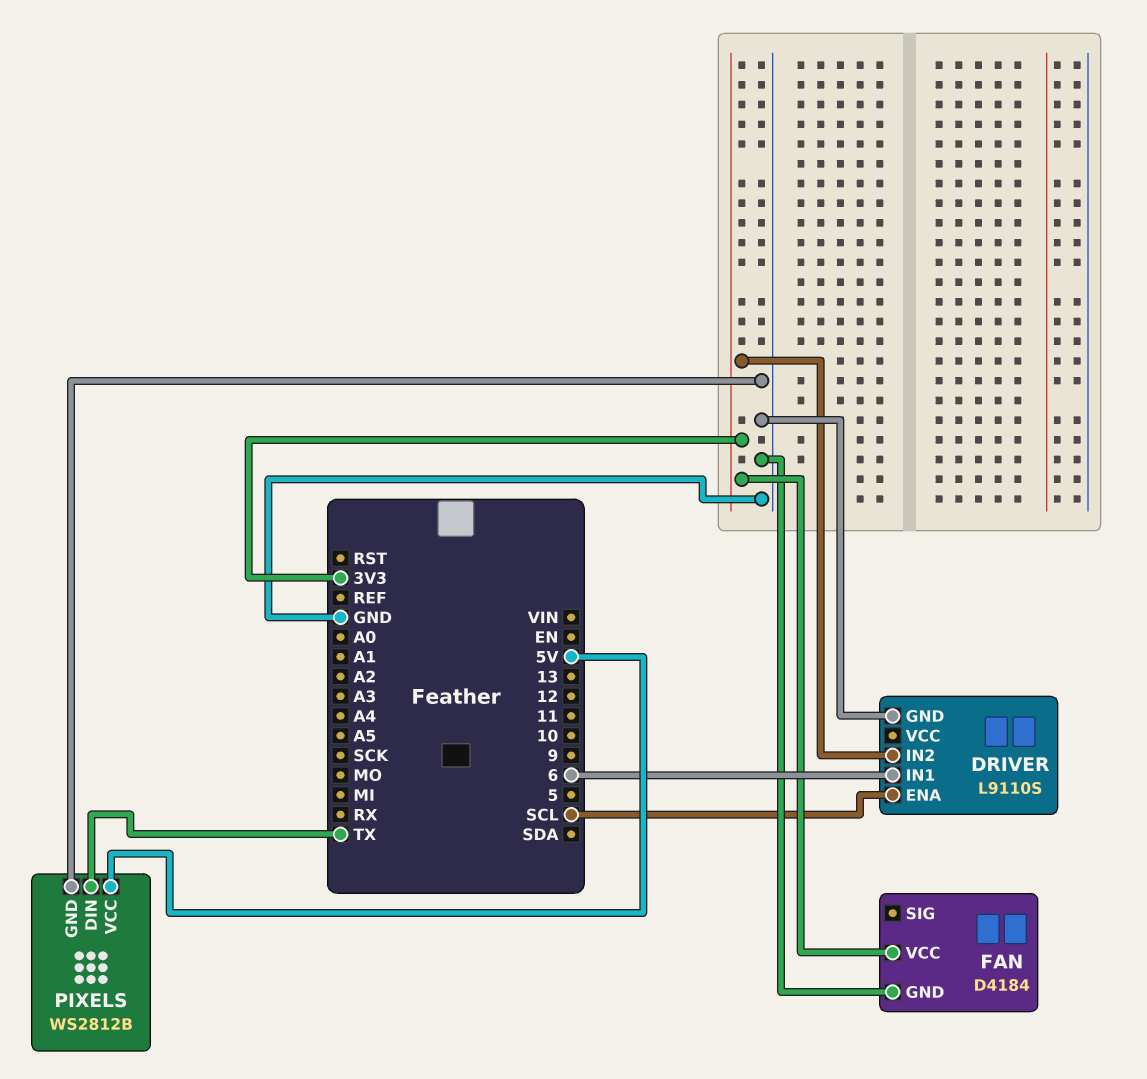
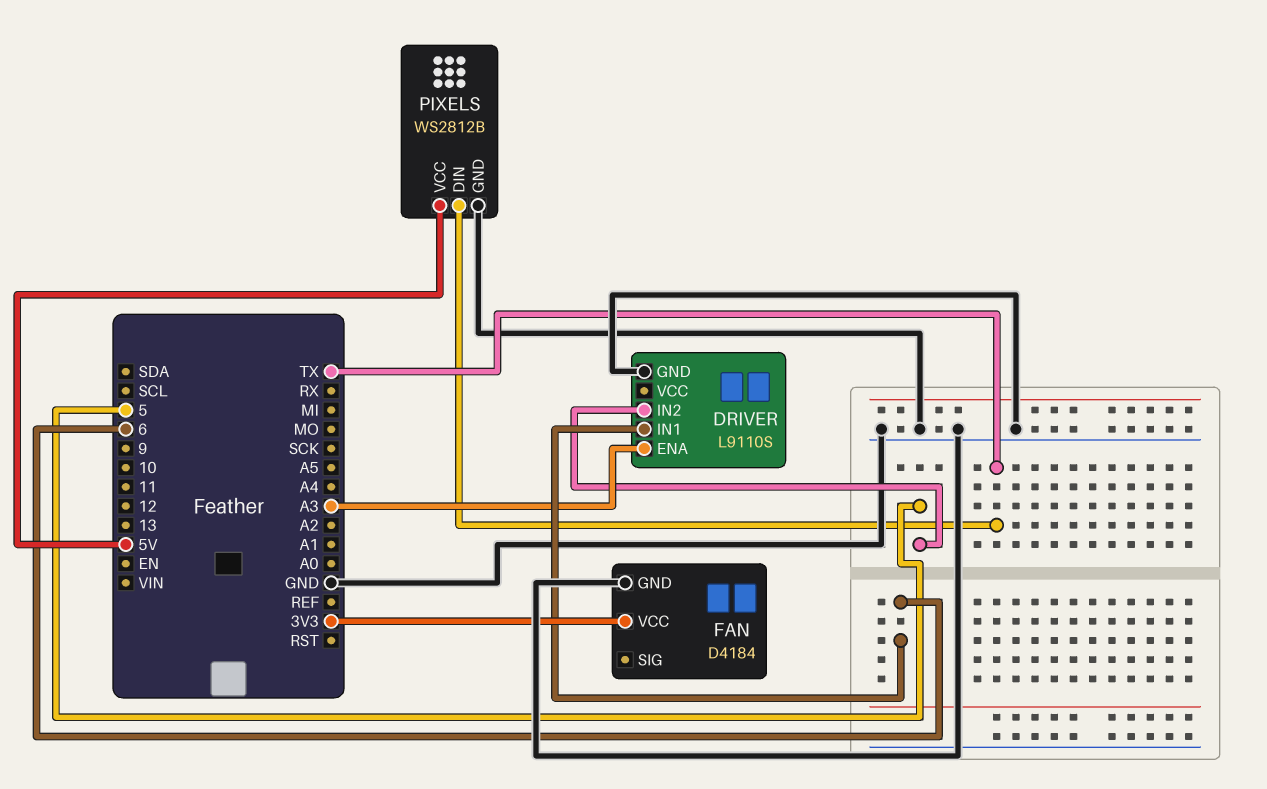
DRIVER pin ENA: SCL -> A3
DRIVER pin IN2: 3V3 -> 5

